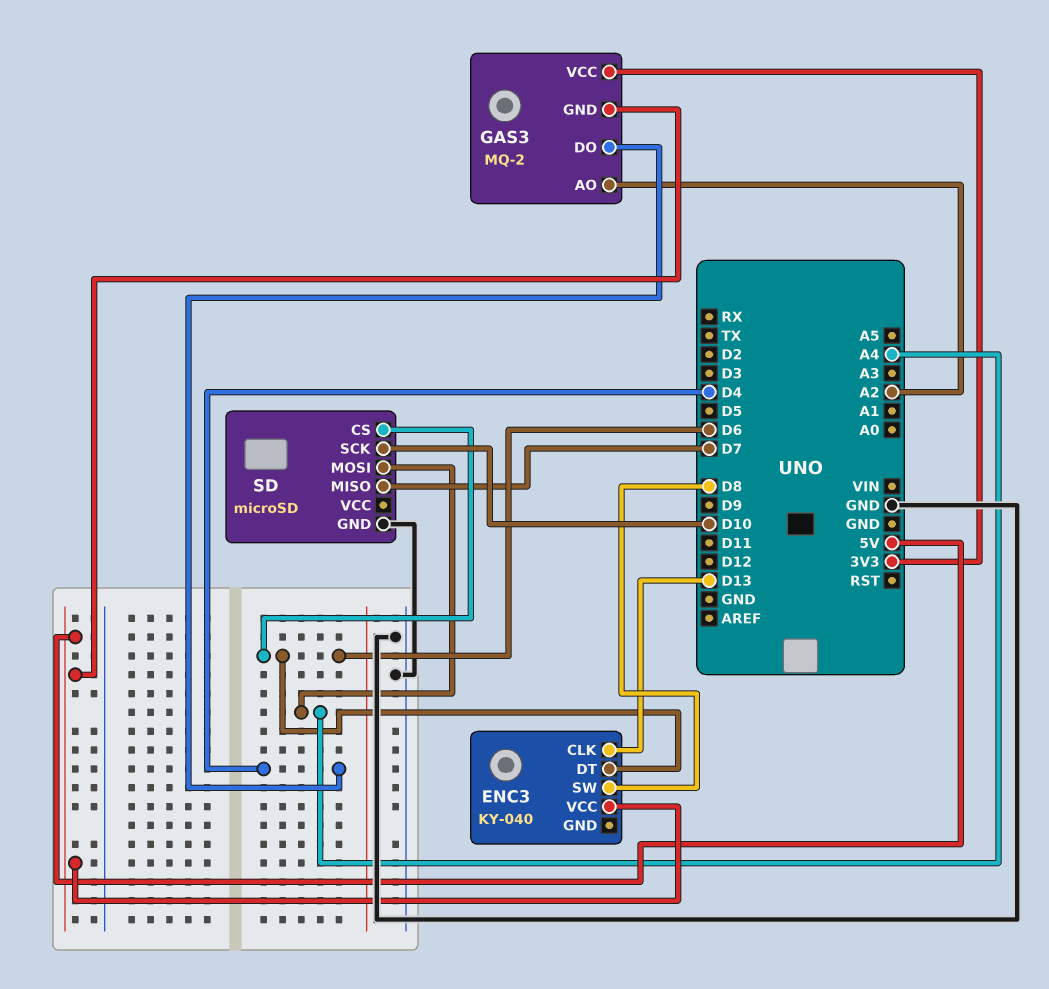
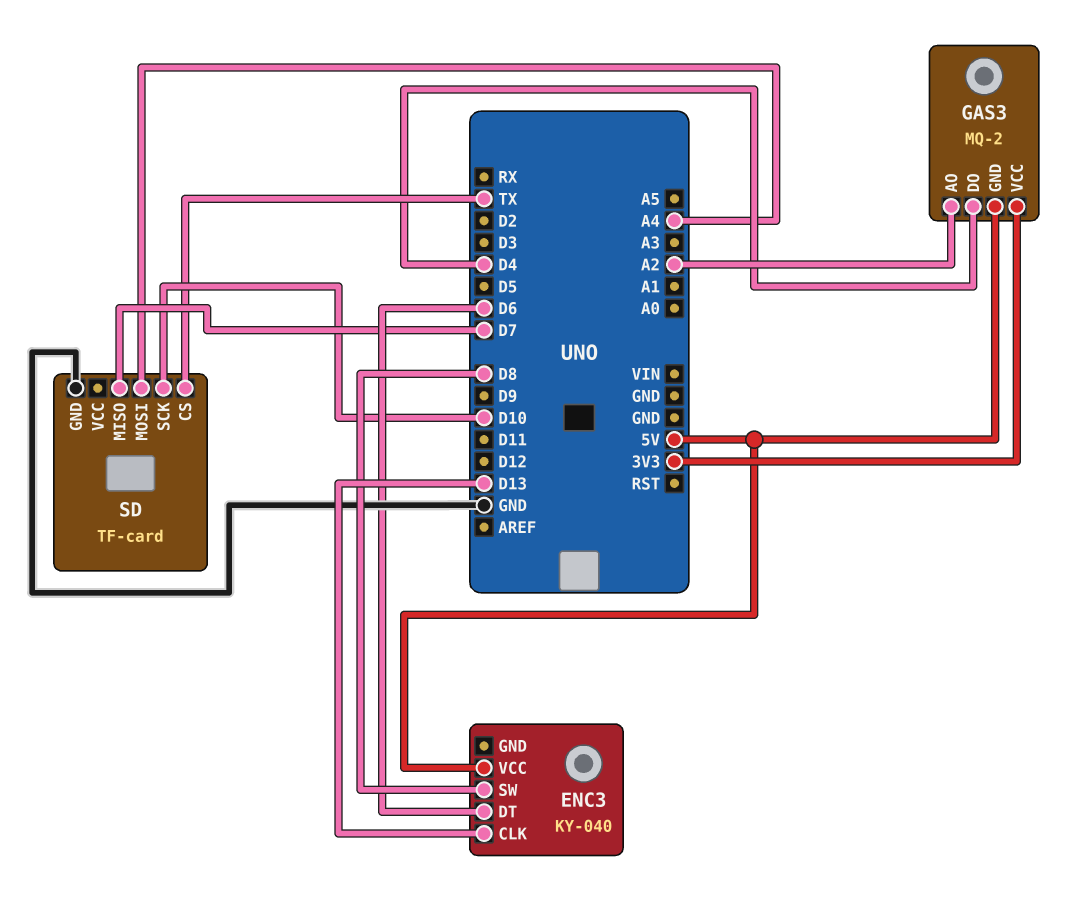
SD: microSD -> TF-card
SD pin CS: D6 -> TX

